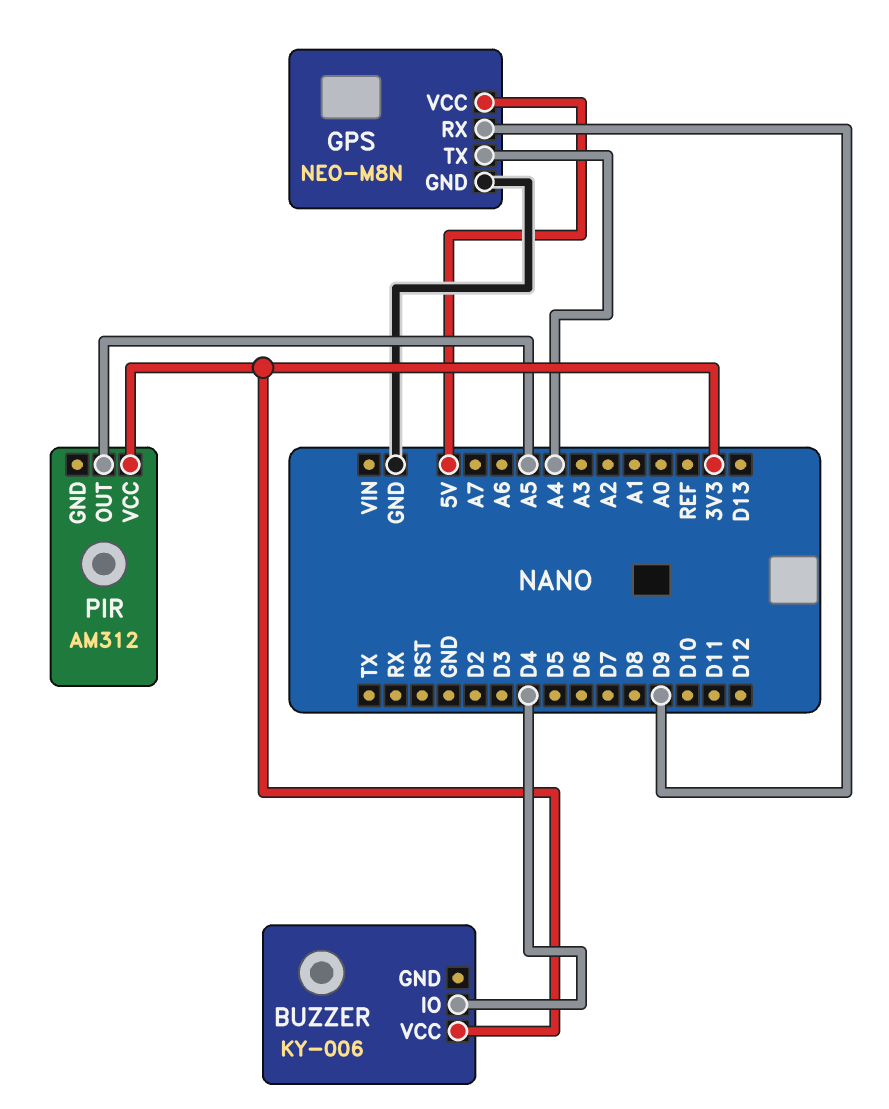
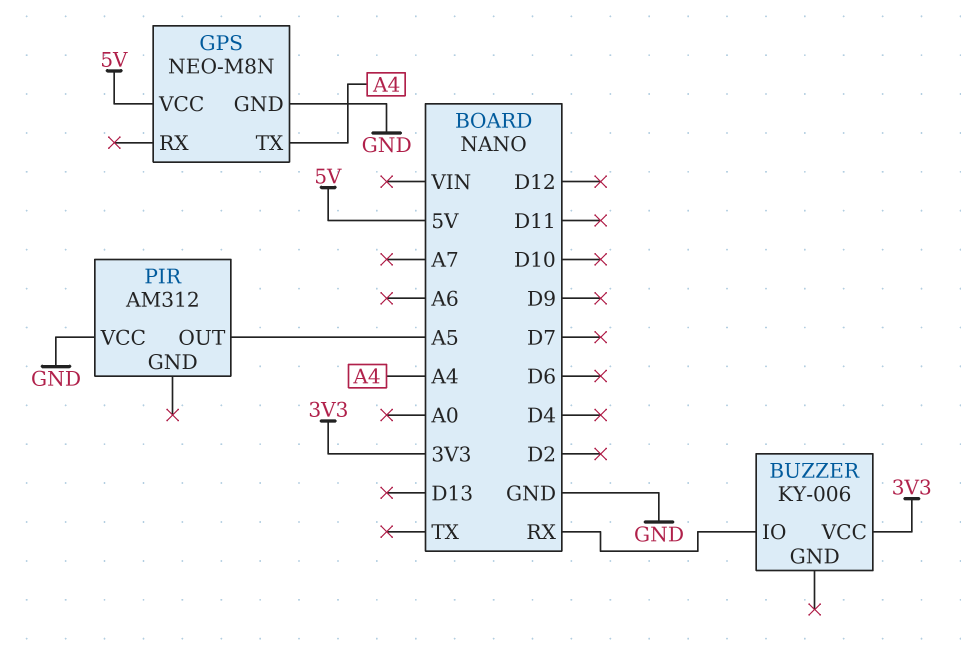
BUZZER pin IO: D4 -> RX
GPS pin RX: D9 -> none
PIR pin VCC: 3V3 -> GND

